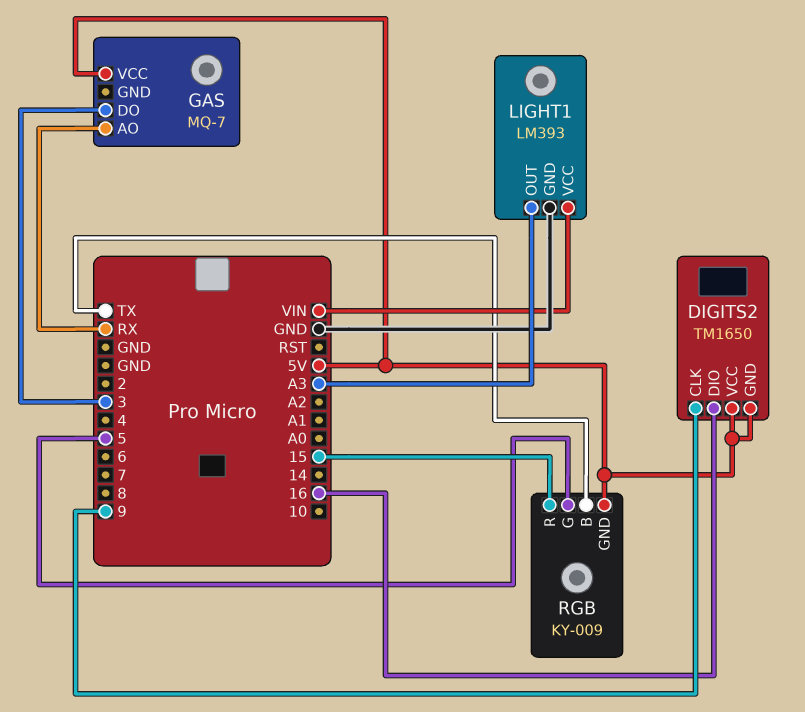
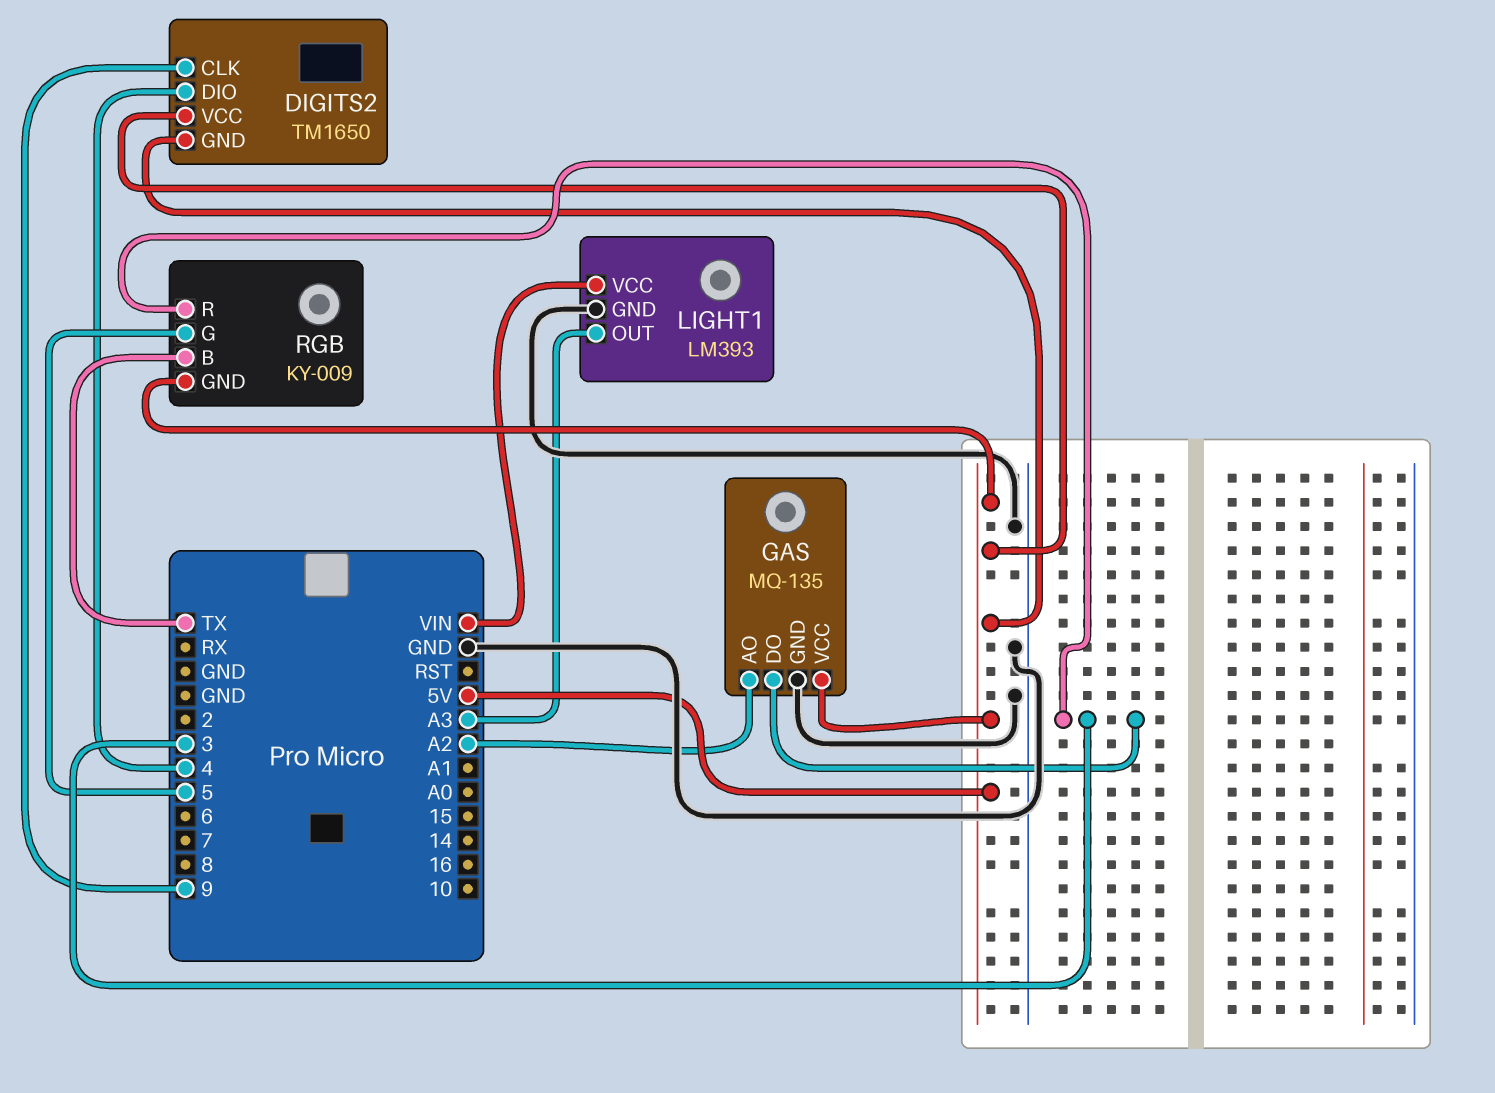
DIGITS2 pin DIO: 16 -> 4
GAS: MQ-7 -> MQ-135
GAS pin AO: RX -> A2
GAS pin GND: none -> GND
RGB pin R: 15 -> 3

